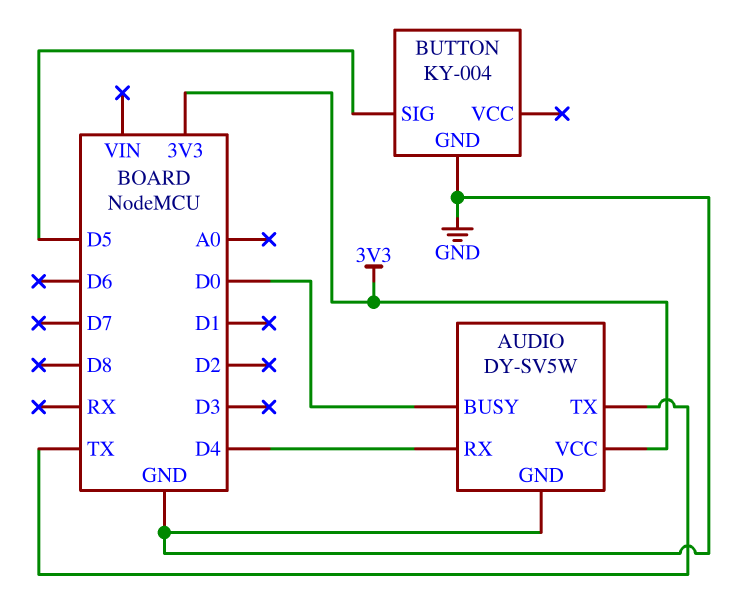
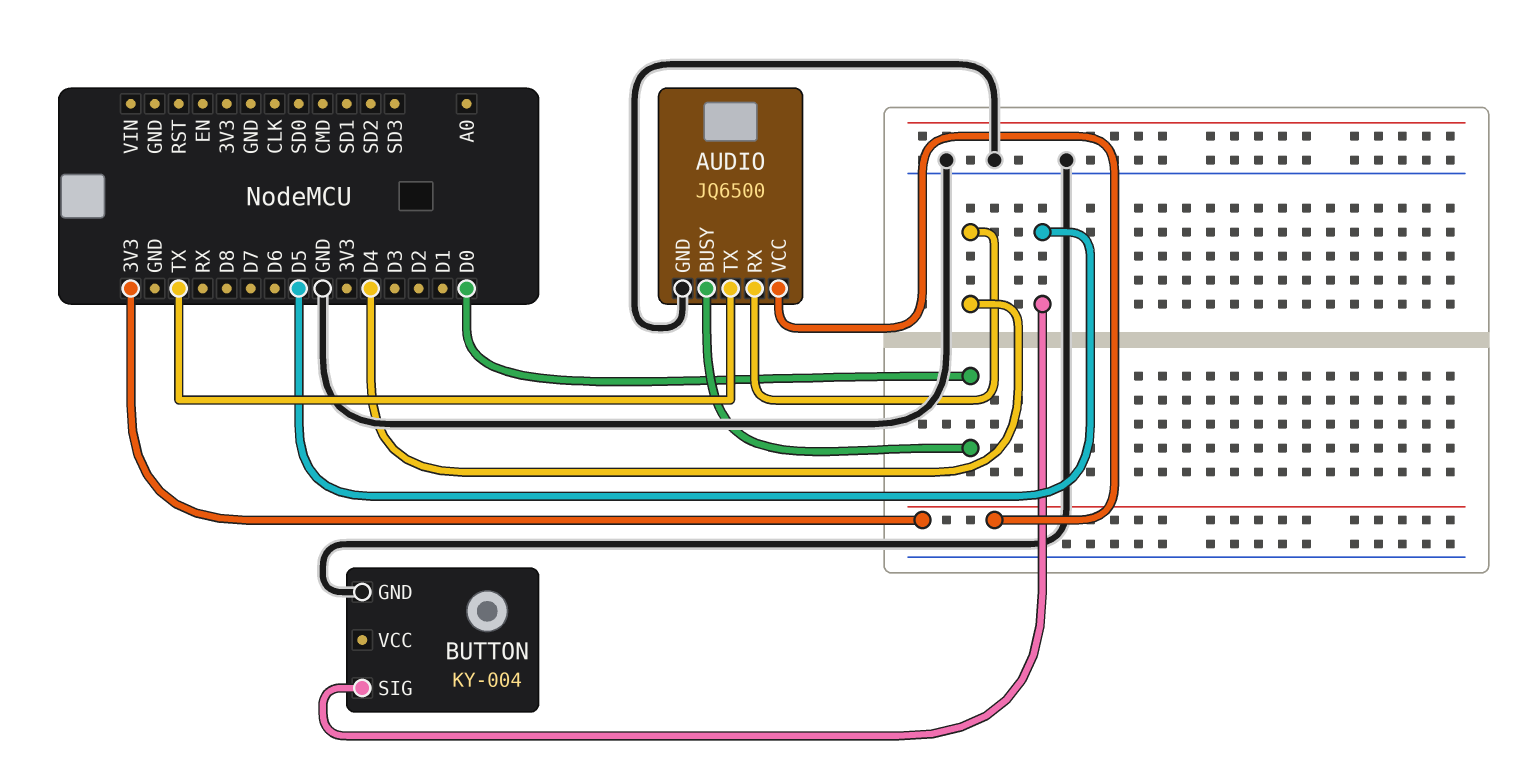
AUDIO: DY-SV5W -> JQ6500

